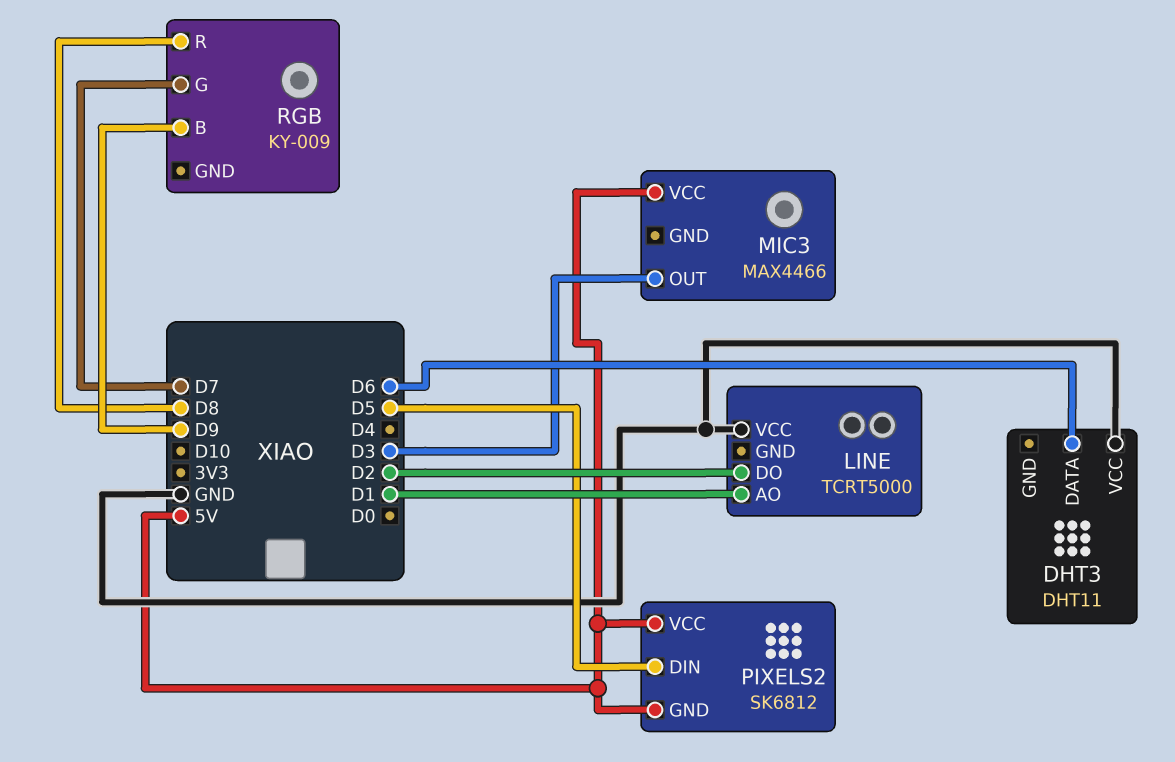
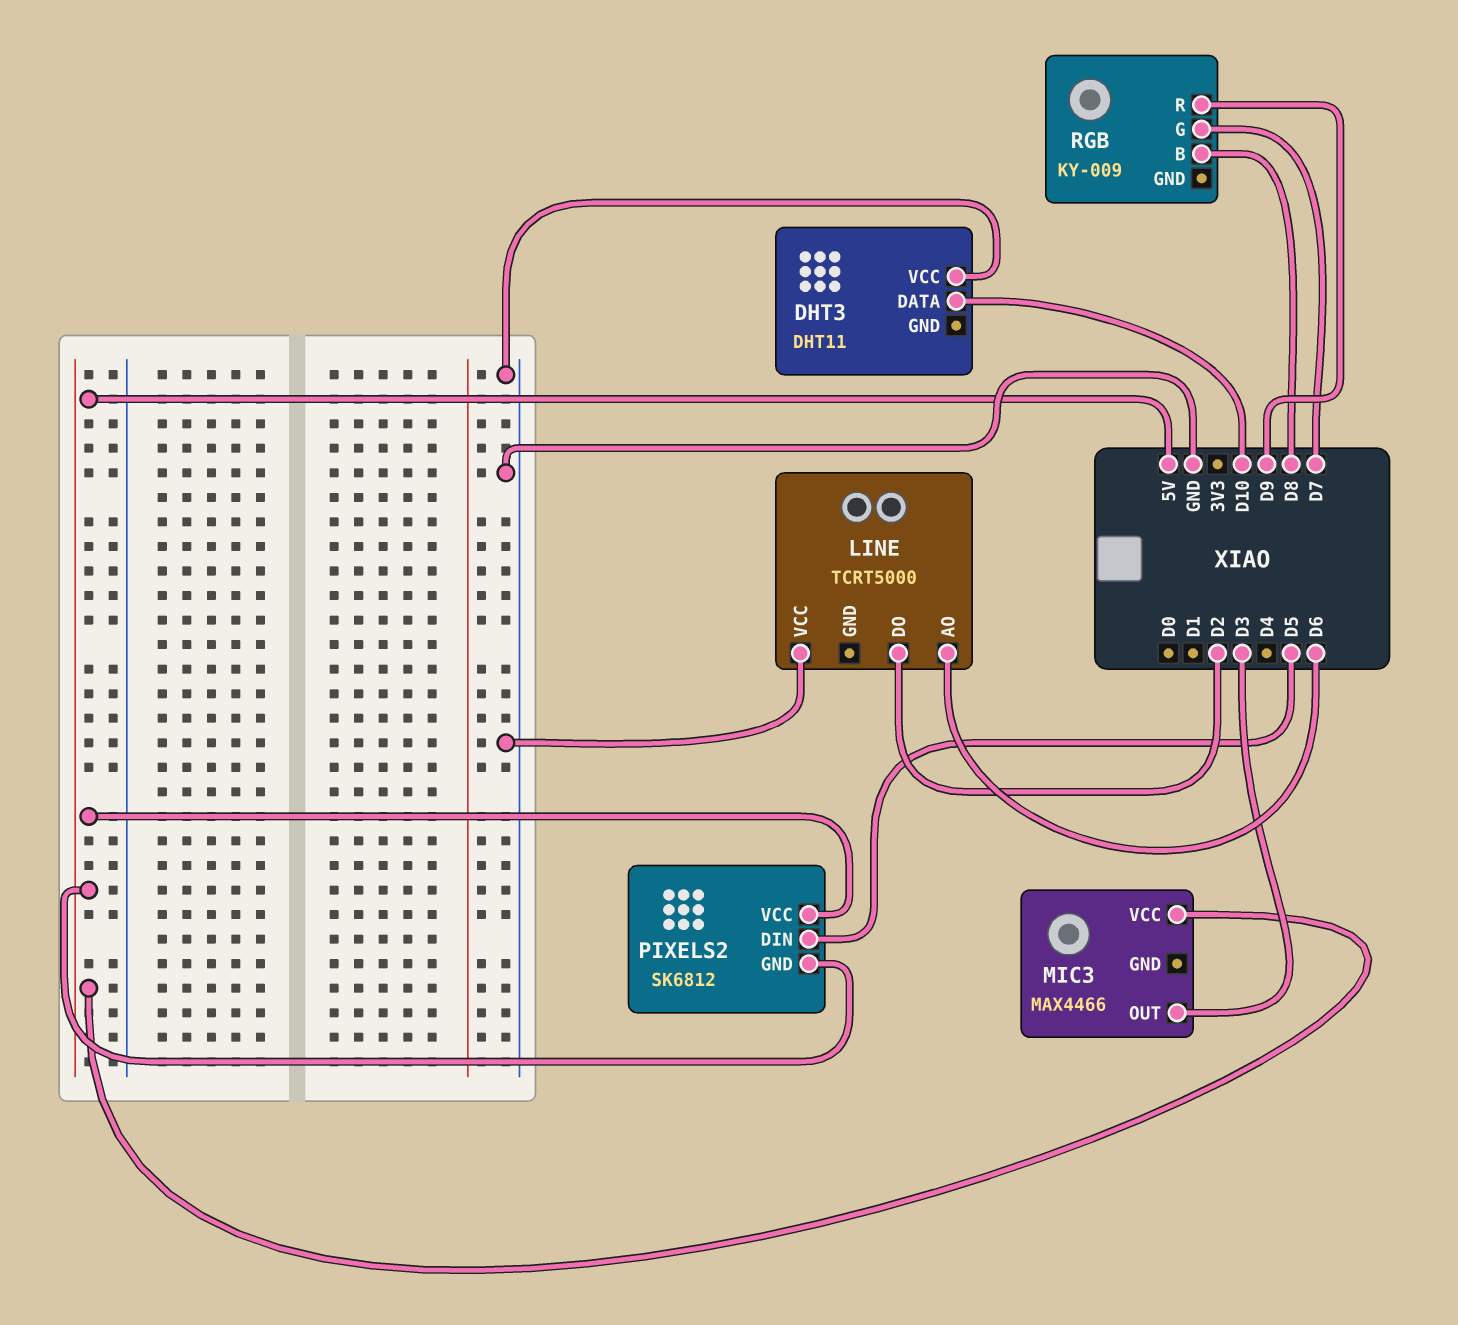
DHT3 pin DATA: D6 -> D10
LINE pin AO: D1 -> D6
RGB pin B: D9 -> D8
RGB pin R: D8 -> D9

